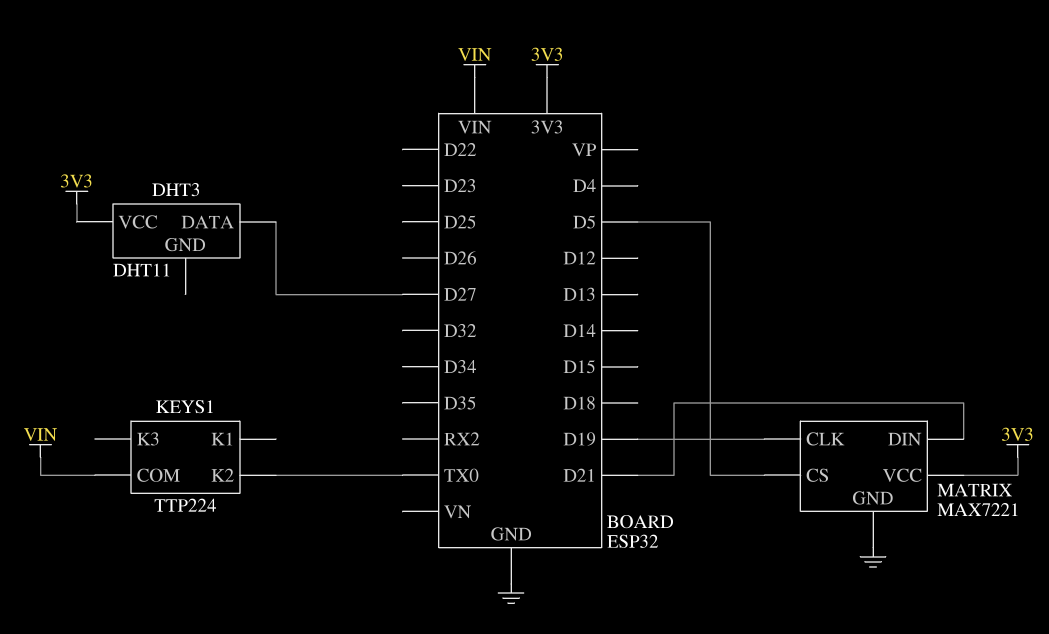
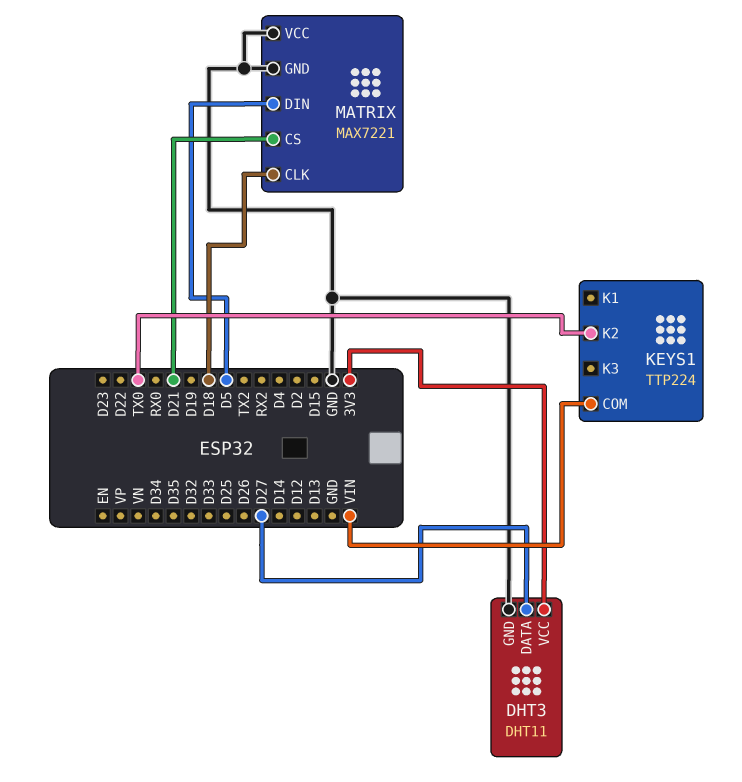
DHT3 pin GND: none -> GND
MATRIX pin CLK: D19 -> D18
MATRIX pin CS: D5 -> D21
MATRIX pin DIN: D21 -> D5
MATRIX pin VCC: 3V3 -> GND

